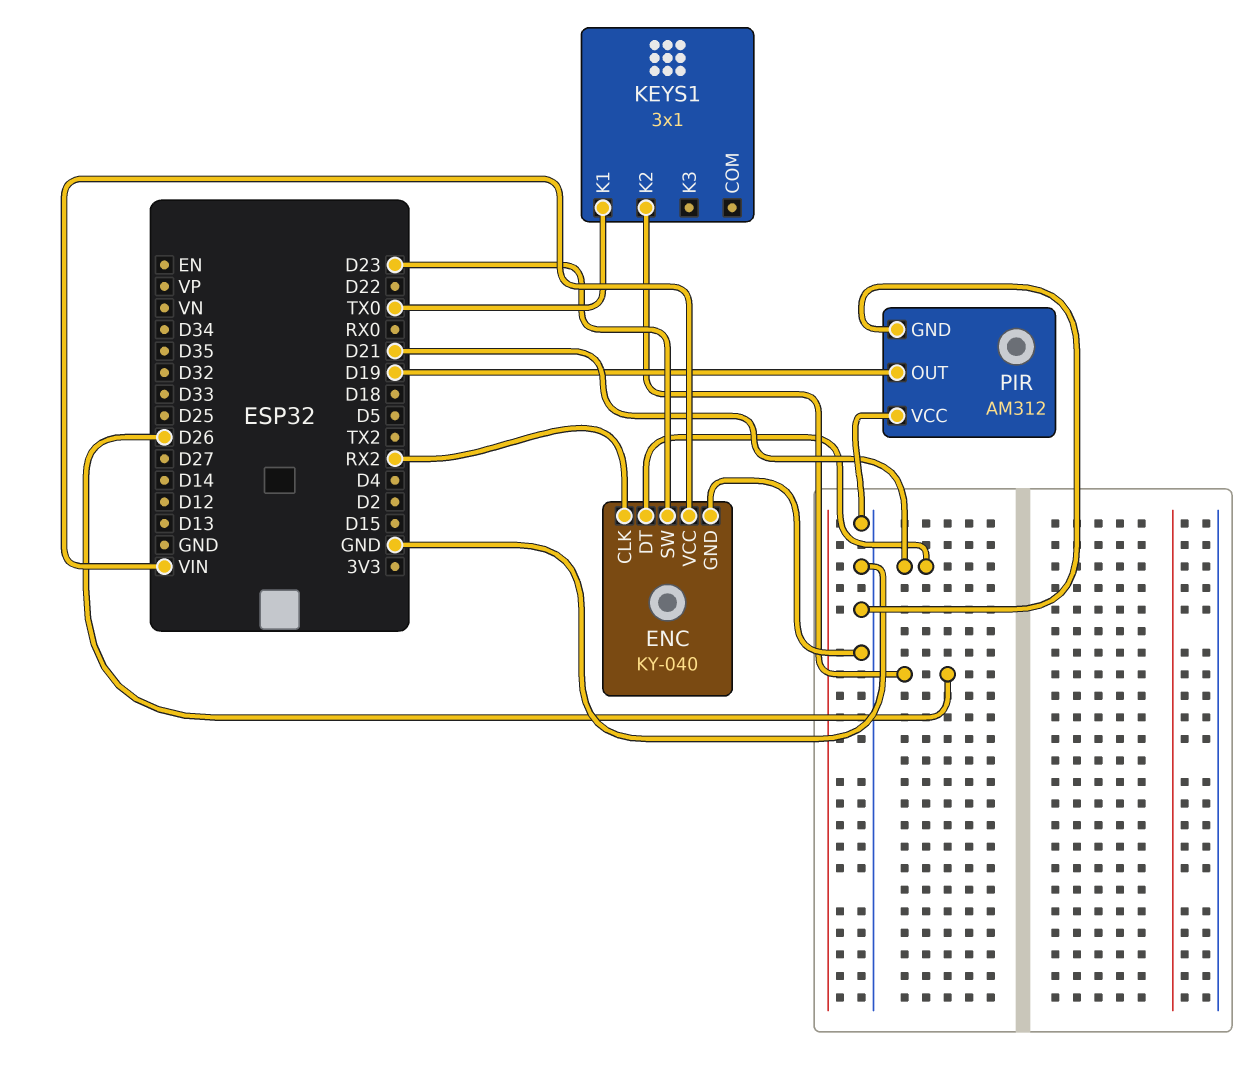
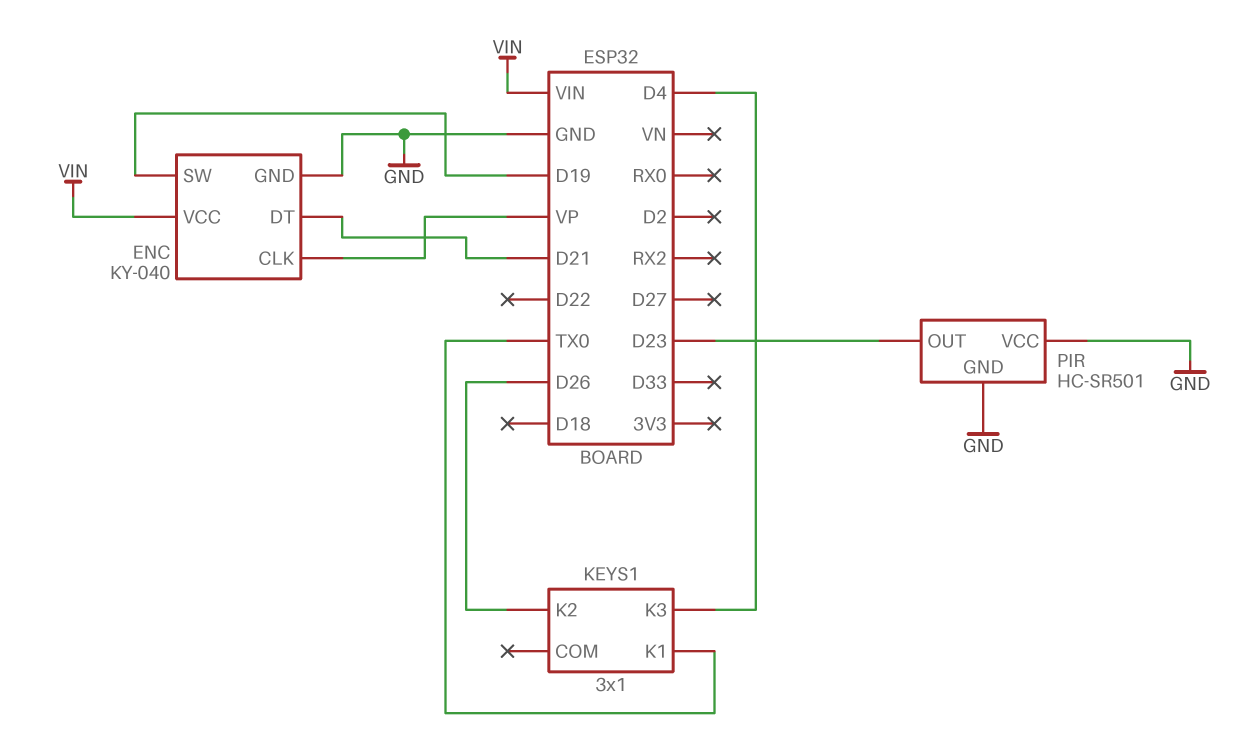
ENC pin CLK: RX2 -> VP
ENC pin SW: D23 -> D19
KEYS1 pin K3: none -> D4
PIR: AM312 -> HC-SR501
PIR pin OUT: D19 -> D23

